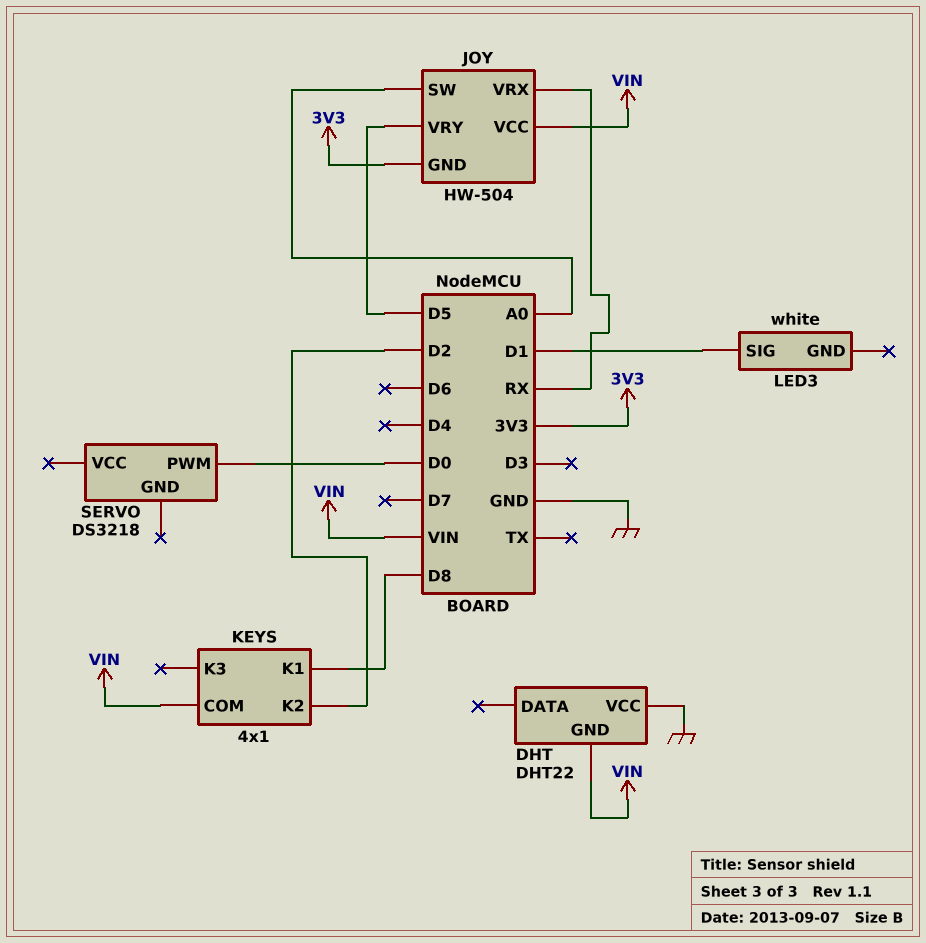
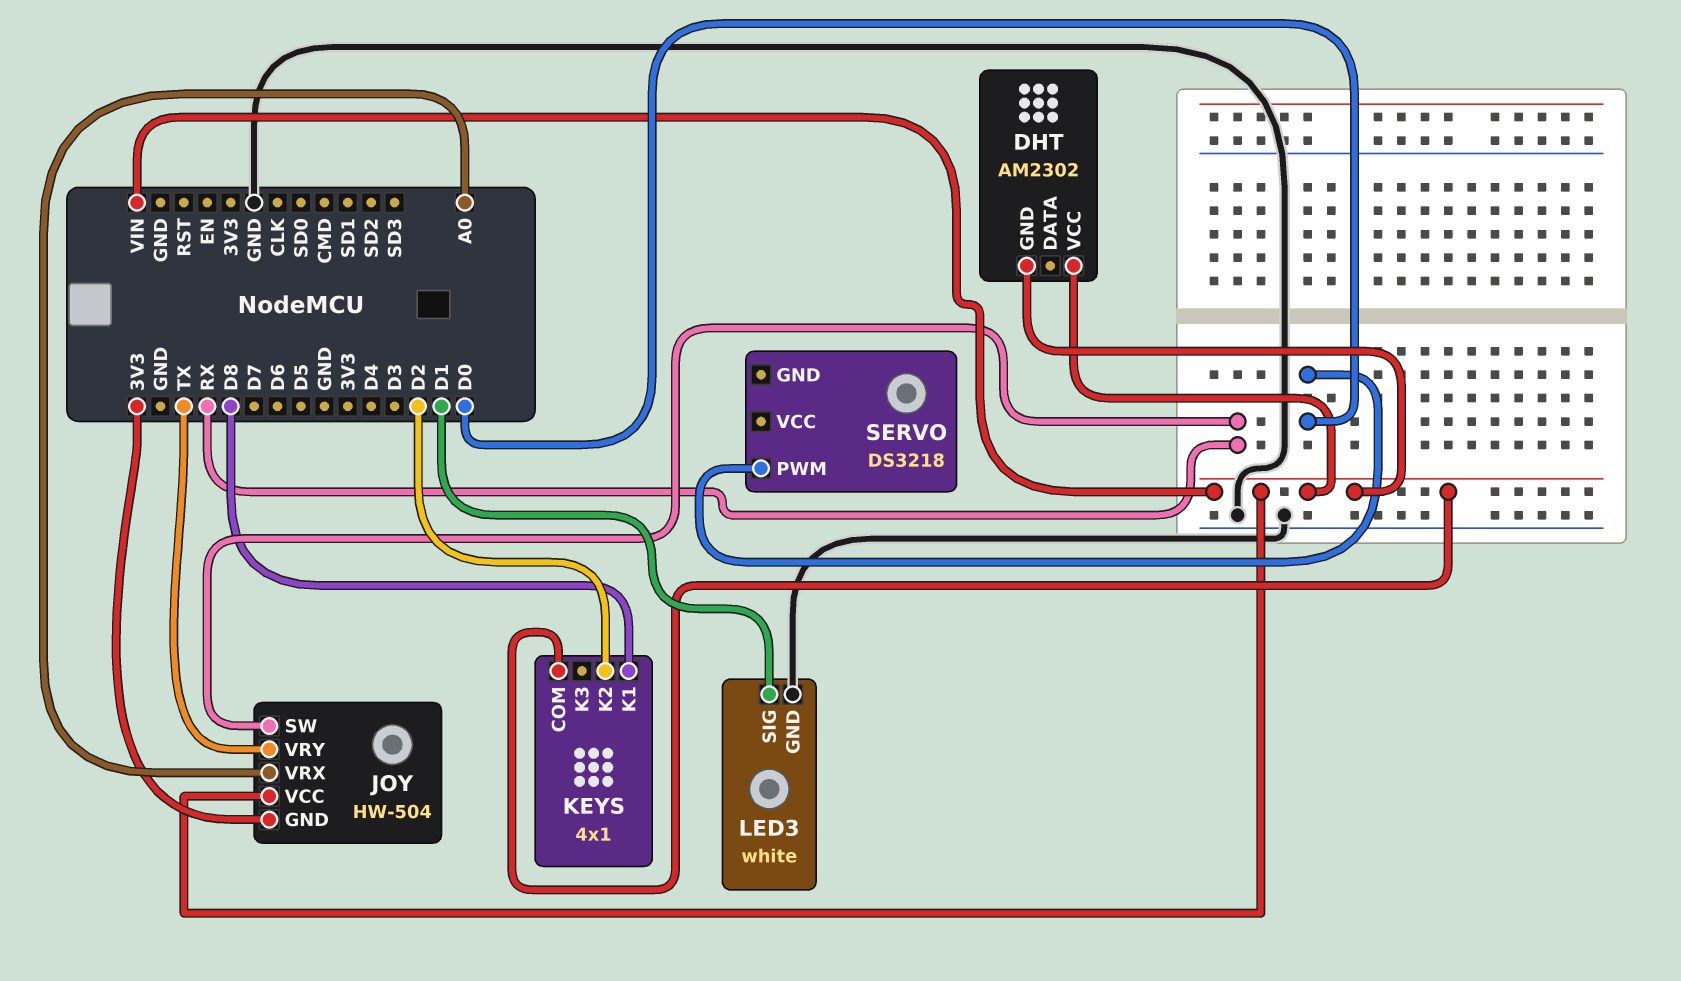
DHT: DHT22 -> AM2302
DHT pin VCC: GND -> VIN
JOY pin SW: A0 -> RX
JOY pin VRX: RX -> A0
JOY pin VRY: D5 -> TX
LED3 pin GND: none -> GND

